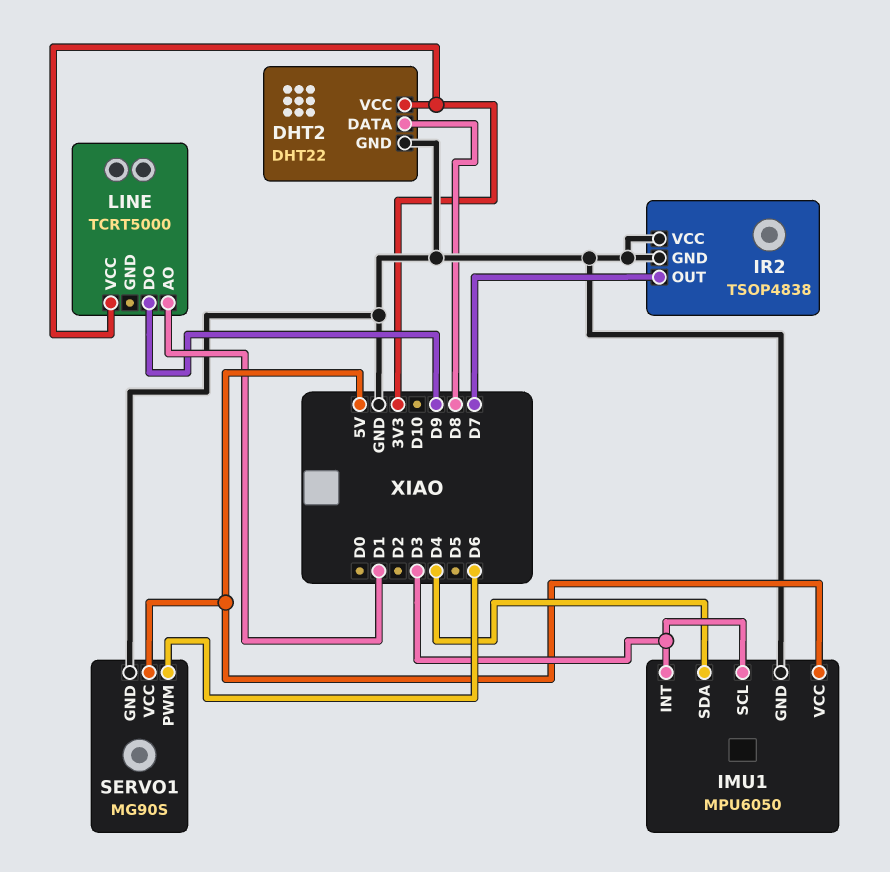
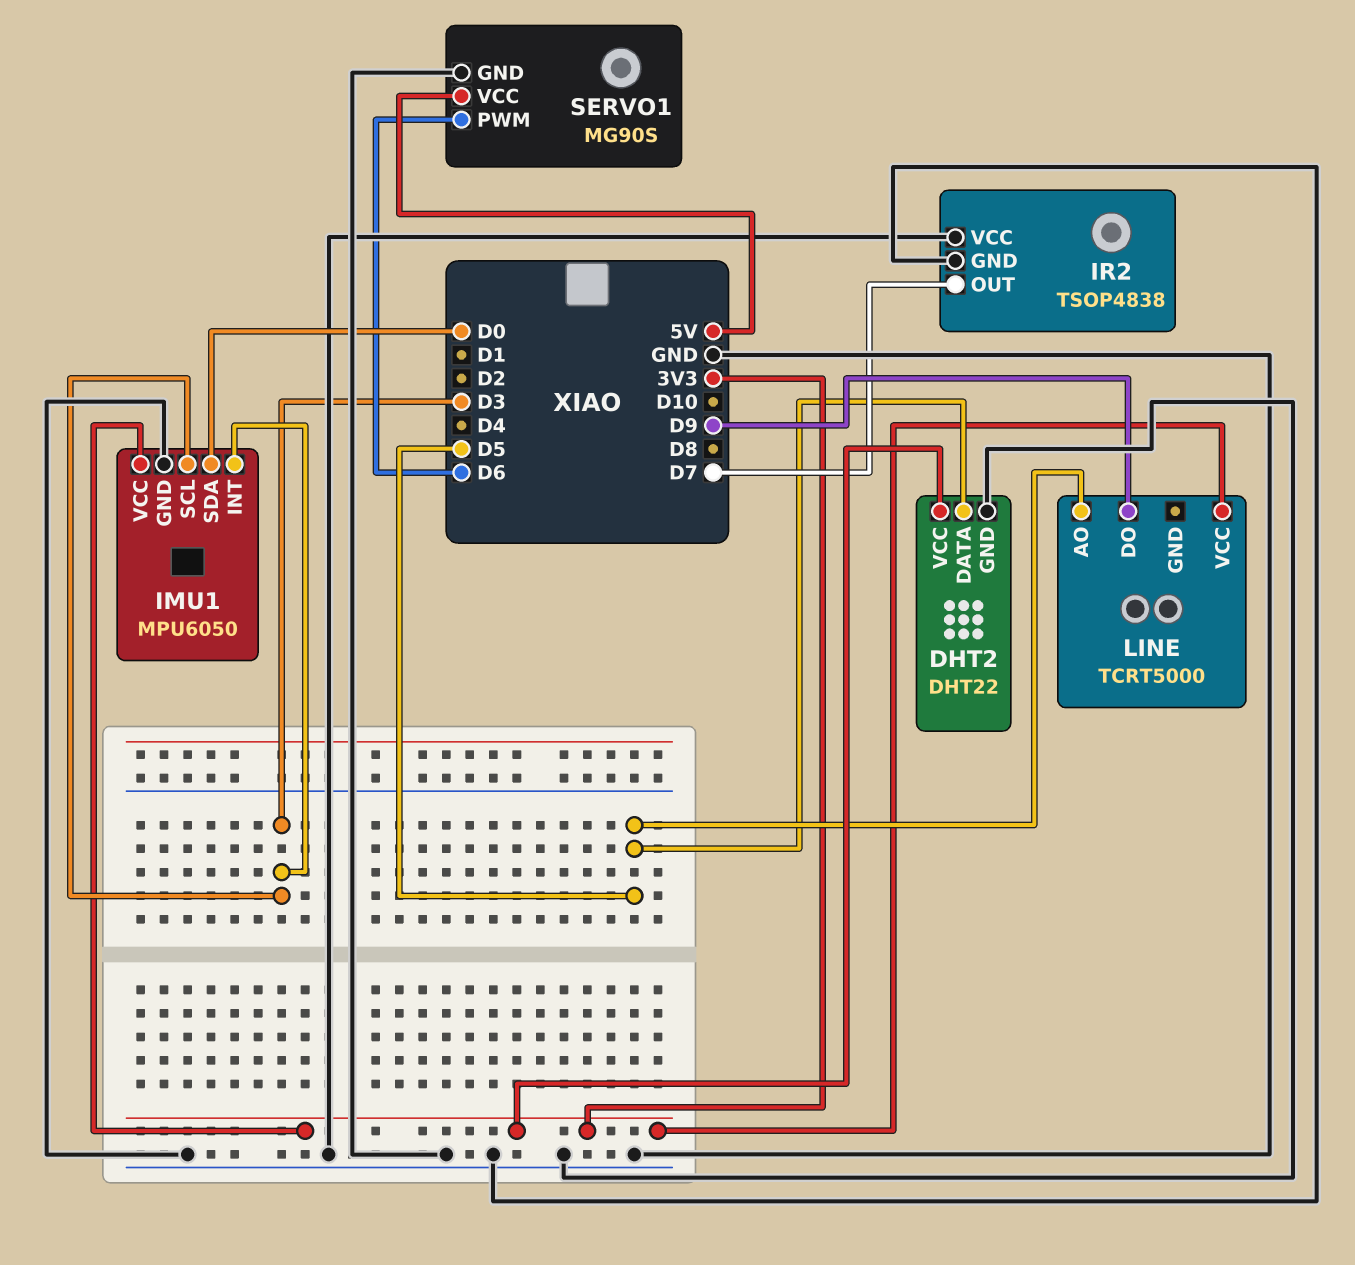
DHT2 pin DATA: D8 -> D5
IMU1 pin SDA: D4 -> D0
IMU1 pin VCC: 5V -> 3V3
LINE pin AO: D1 -> D5

